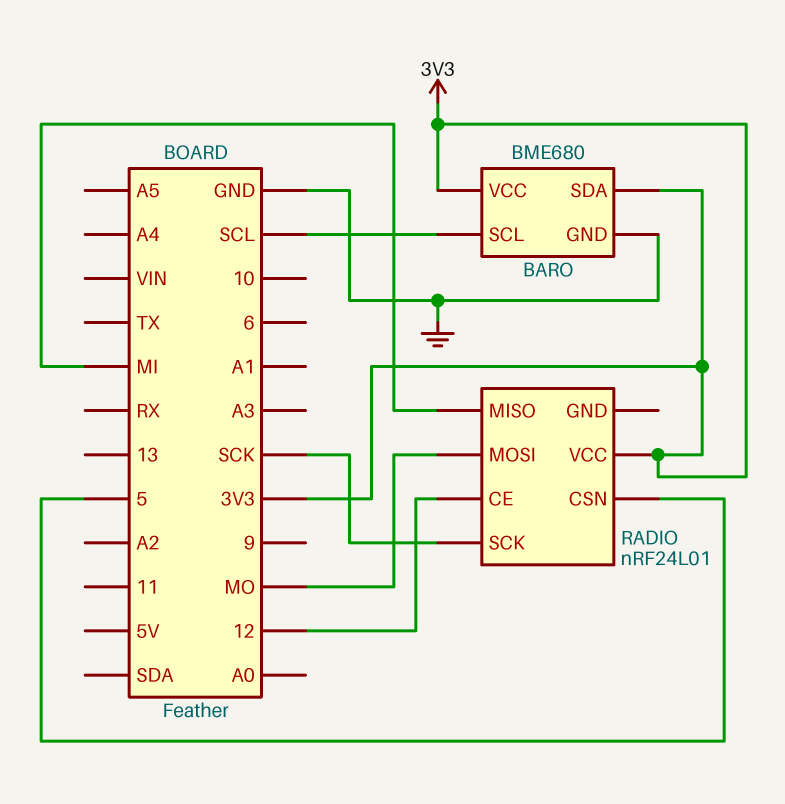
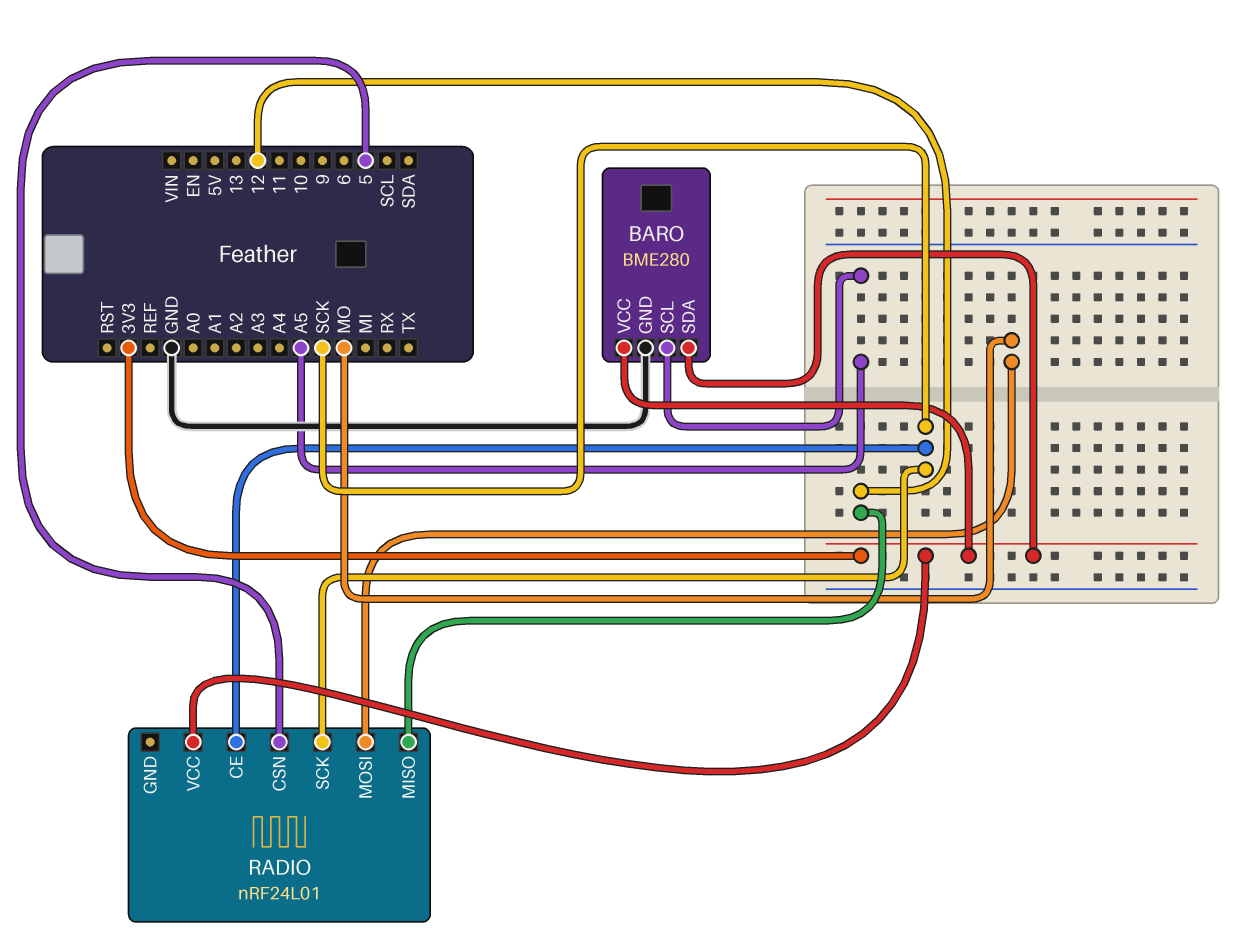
BARO: BME680 -> BME280
BARO pin SCL: SCL -> A5
RADIO pin CE: 12 -> SCK
RADIO pin MISO: MI -> 12

